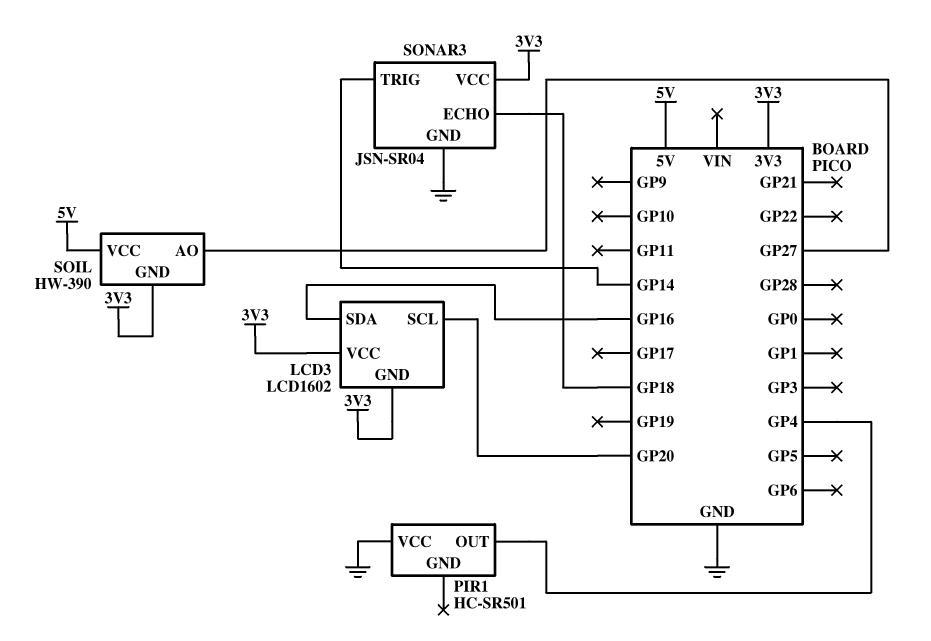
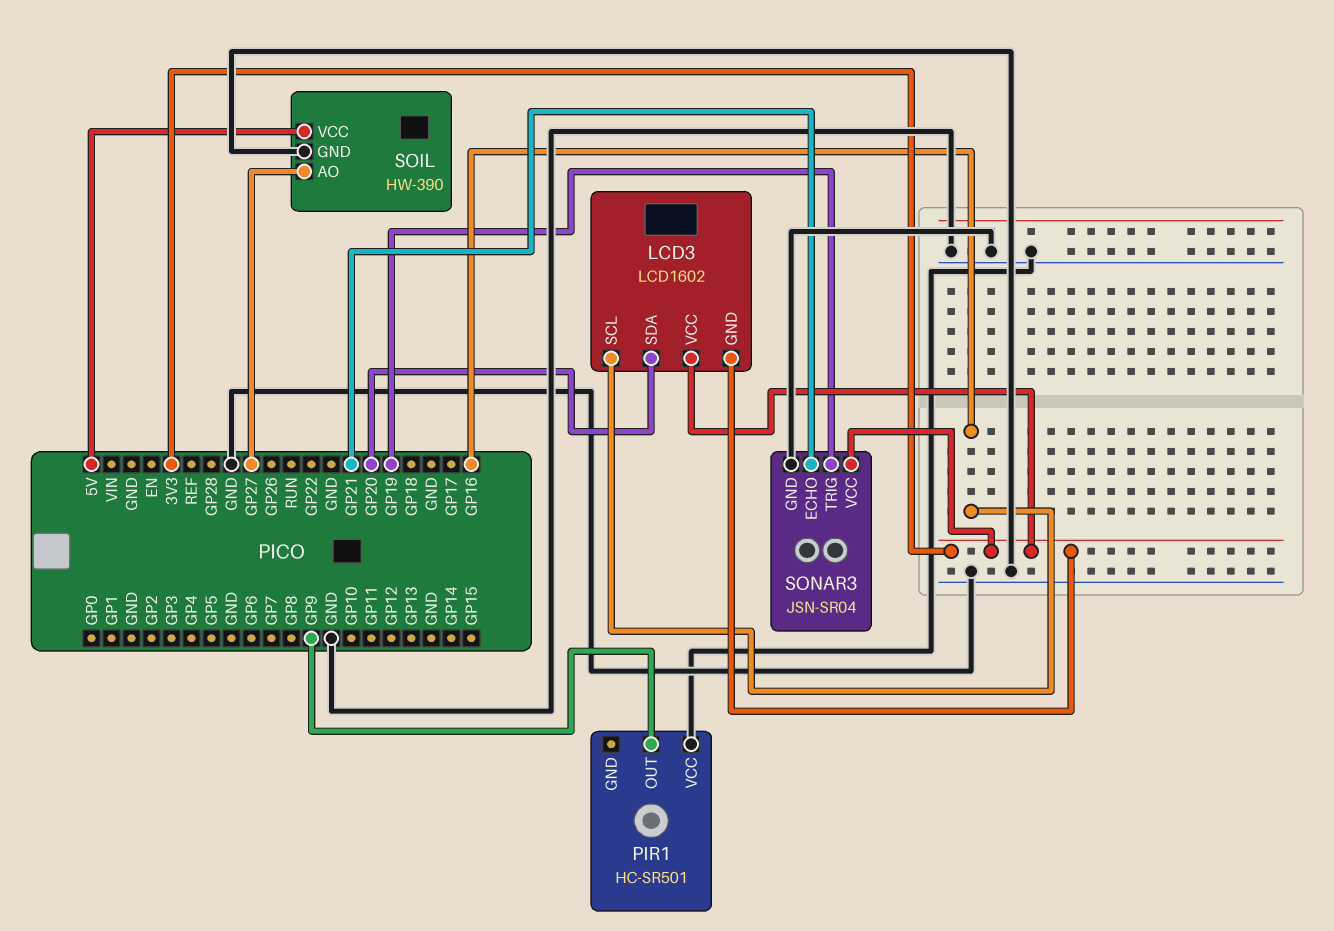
LCD3 pin SCL: GP20 -> GP16
LCD3 pin SDA: GP16 -> GP20
PIR1 pin OUT: GP4 -> GP9
SOIL pin GND: 3V3 -> GND
SONAR3 pin ECHO: GP18 -> GP21
SONAR3 pin TRIG: GP14 -> GP19

